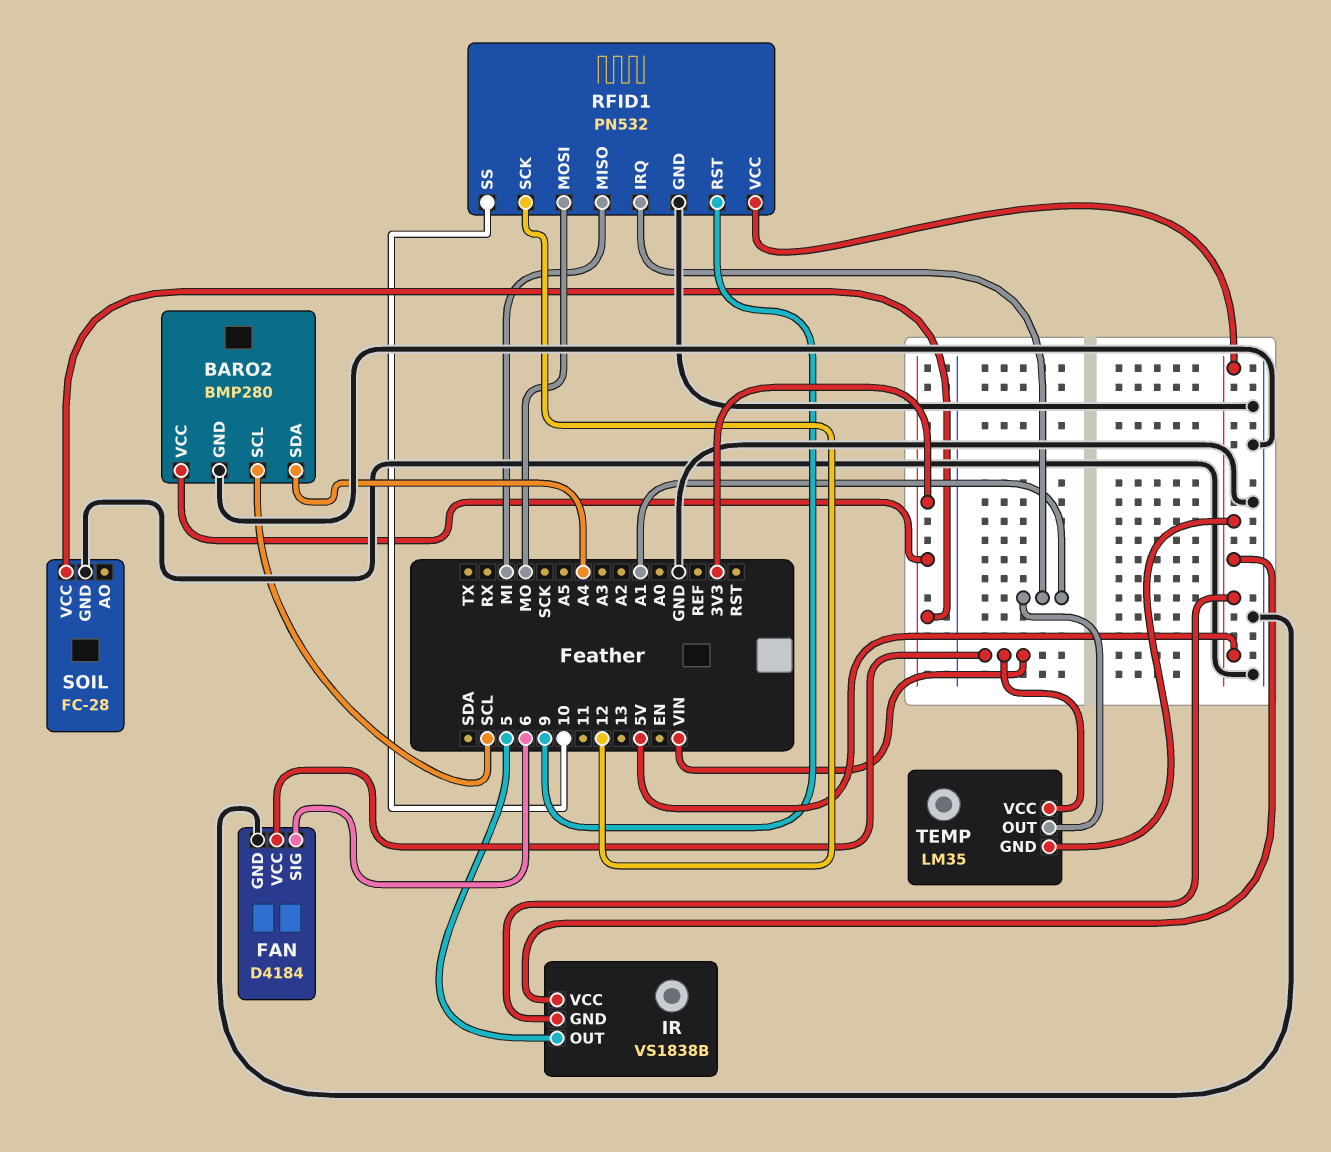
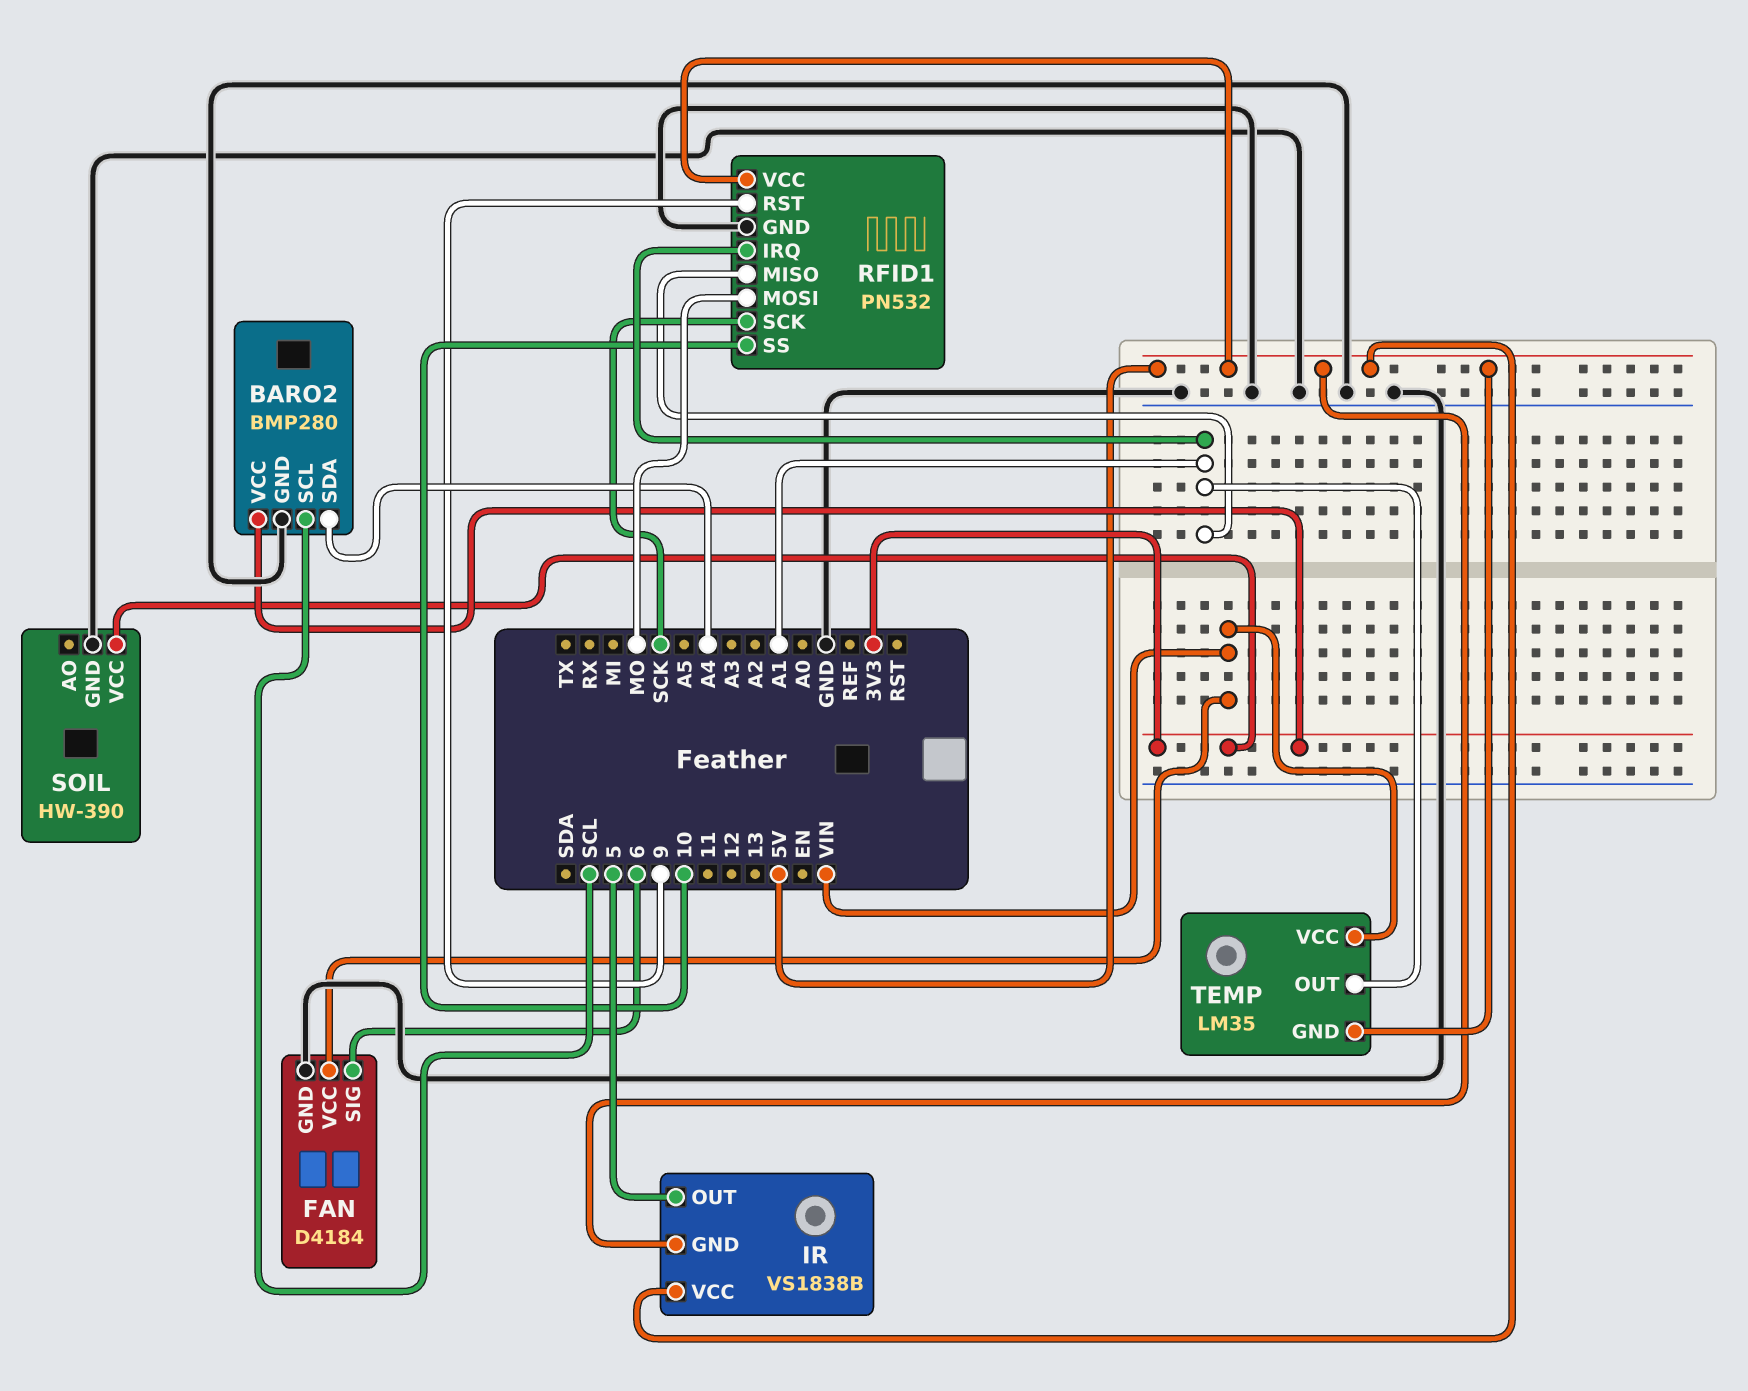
RFID1 pin MISO: MI -> A1
RFID1 pin SCK: 12 -> SCK
SOIL: FC-28 -> HW-390

